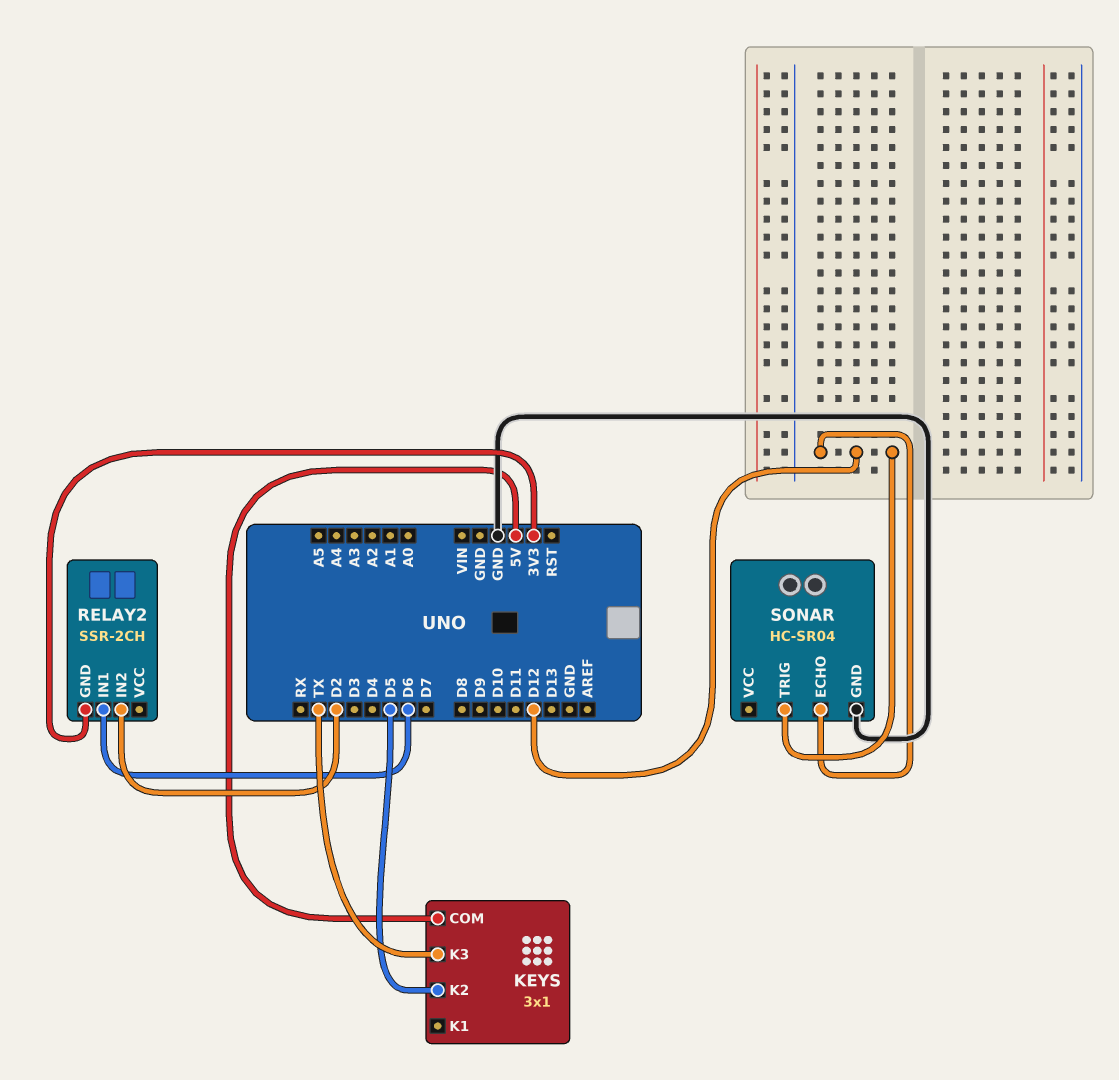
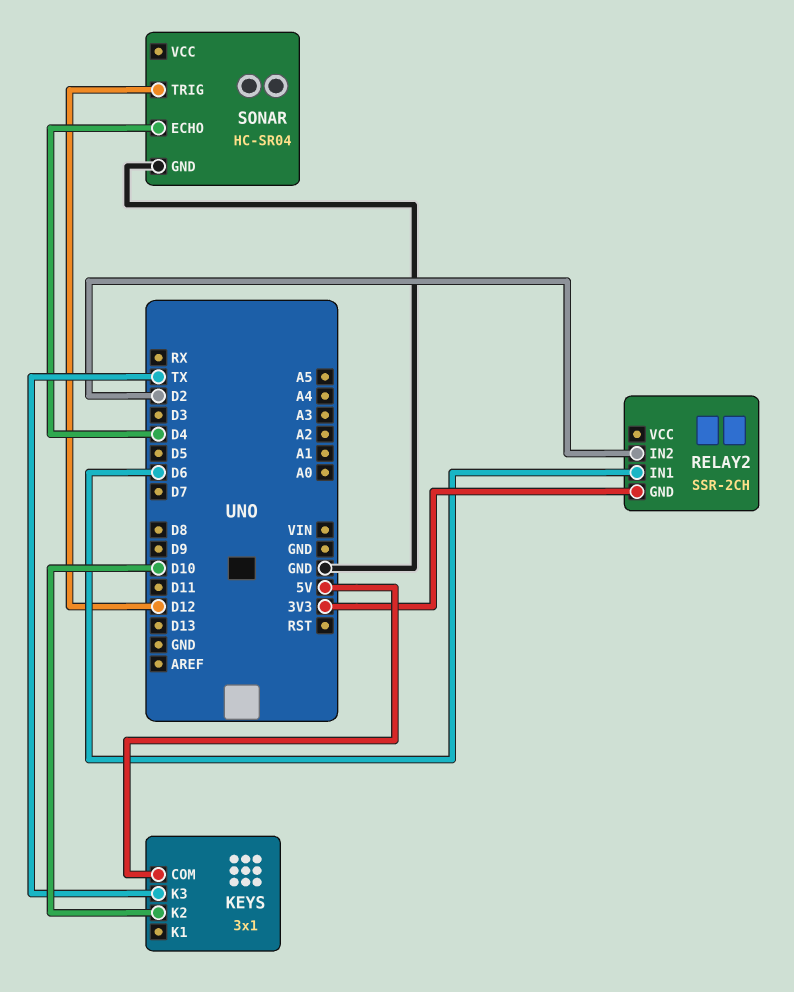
KEYS pin K2: D5 -> D10
SONAR pin ECHO: D12 -> D4

